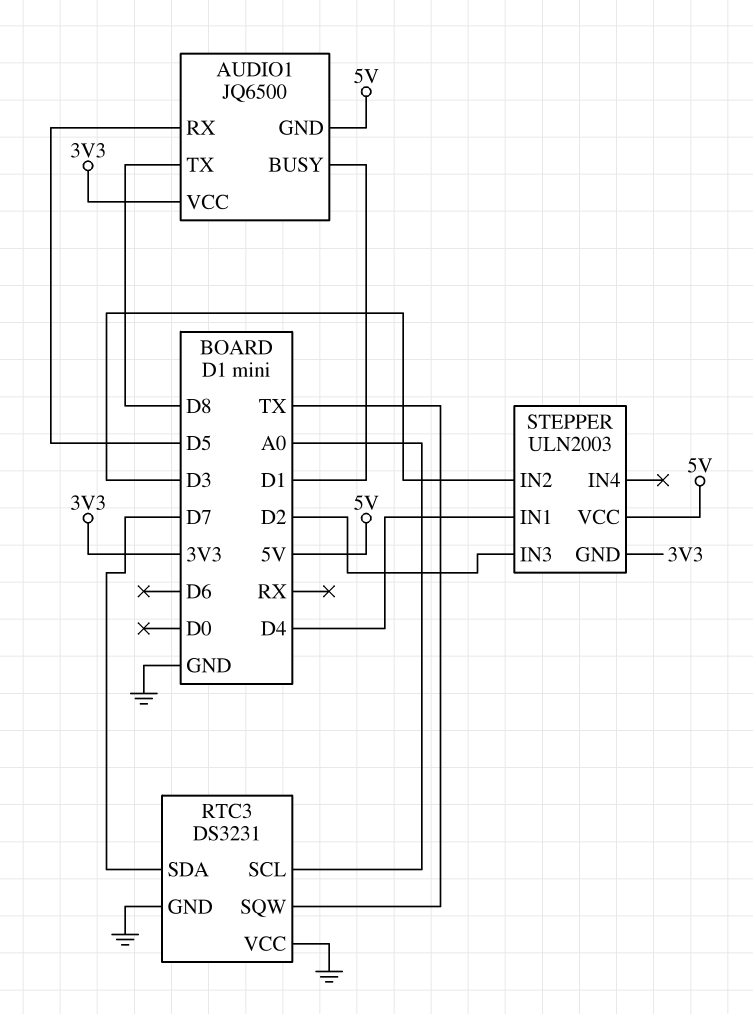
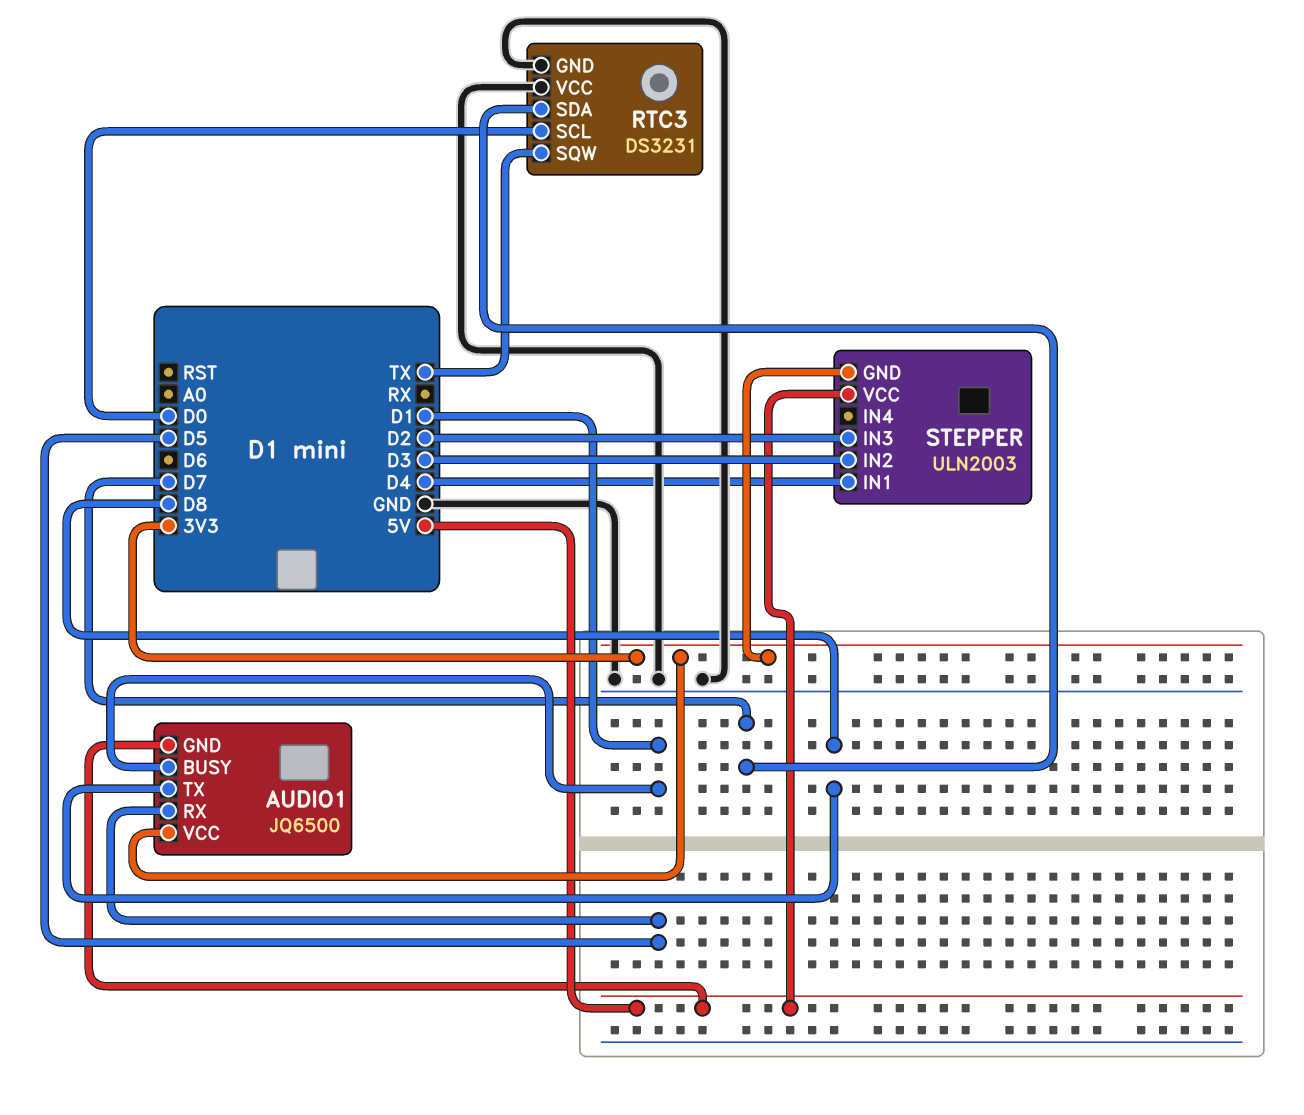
RTC3 pin SCL: A0 -> D0

